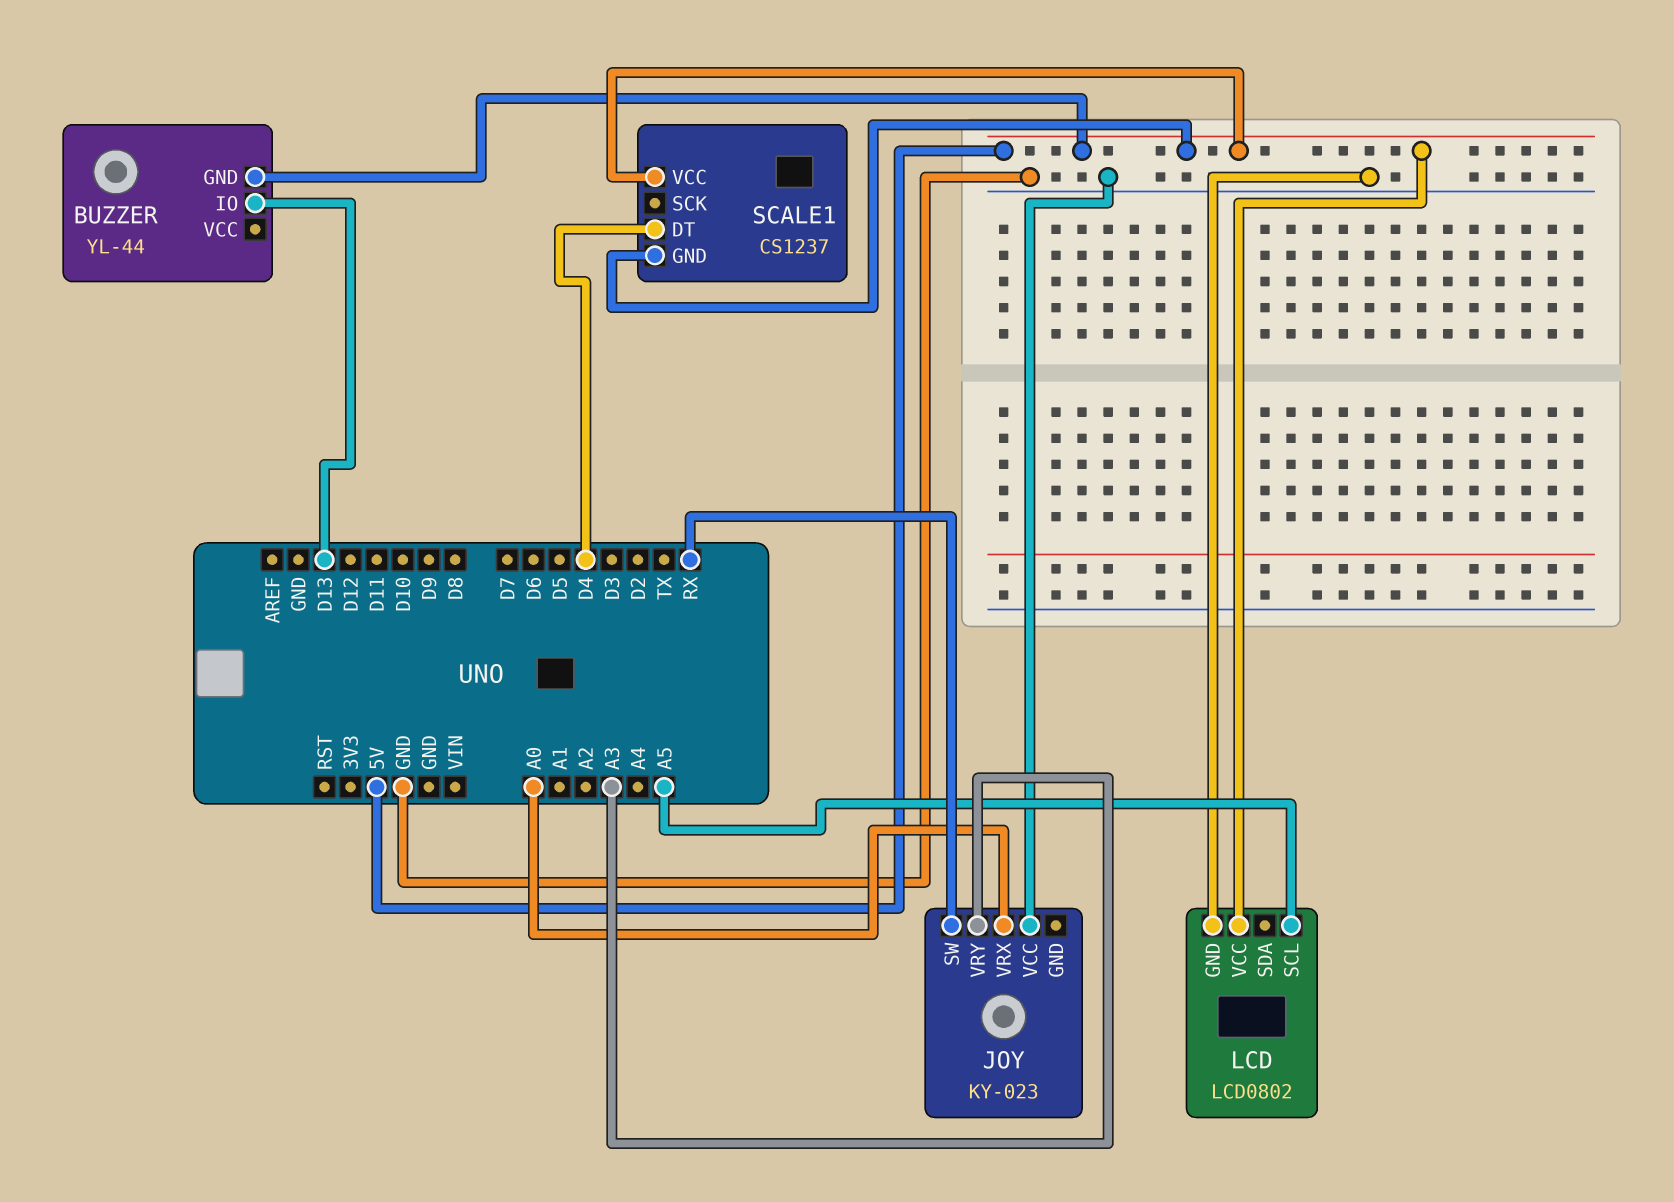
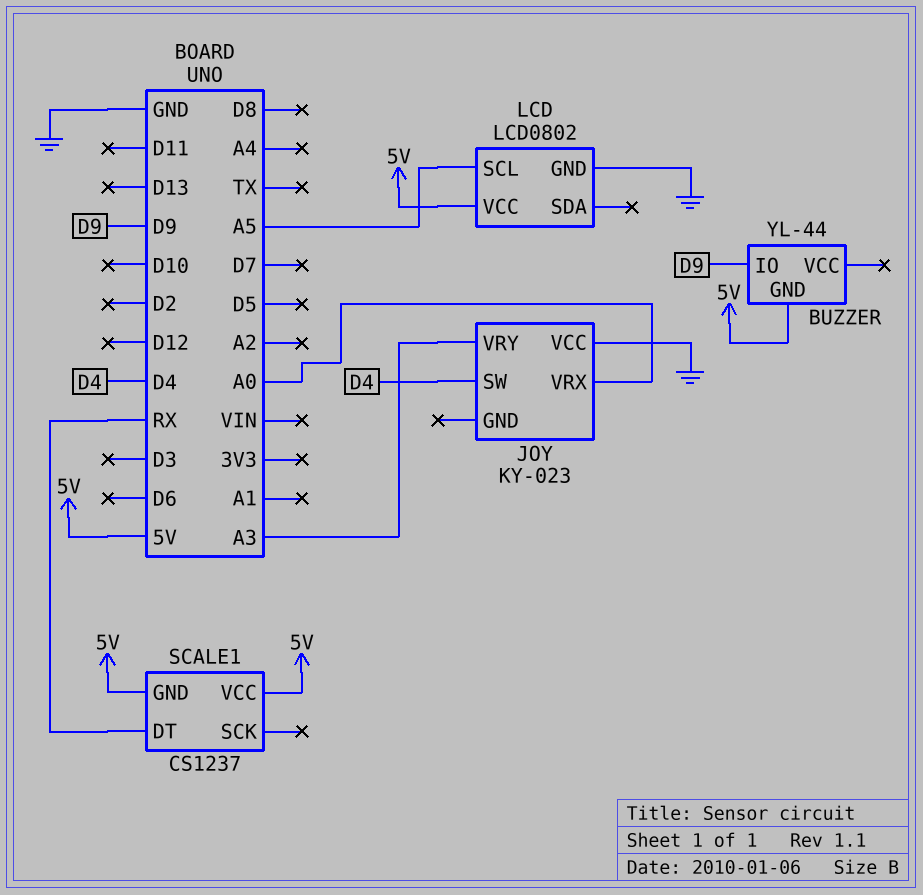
BUZZER pin IO: D13 -> D9
JOY pin SW: RX -> D4
SCALE1 pin DT: D4 -> RX

